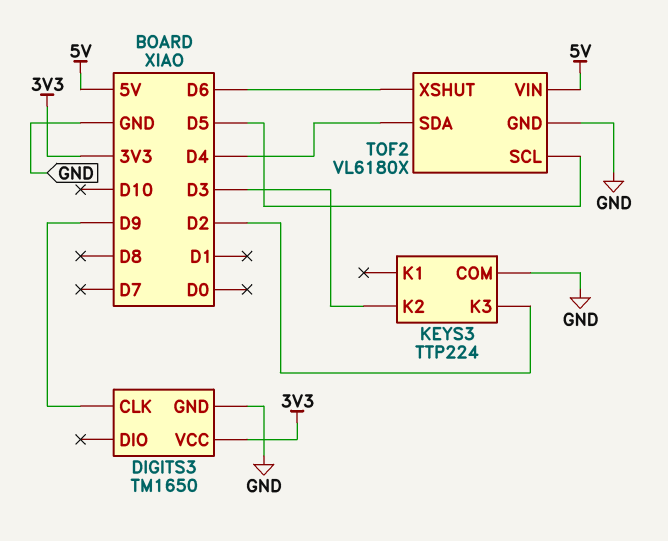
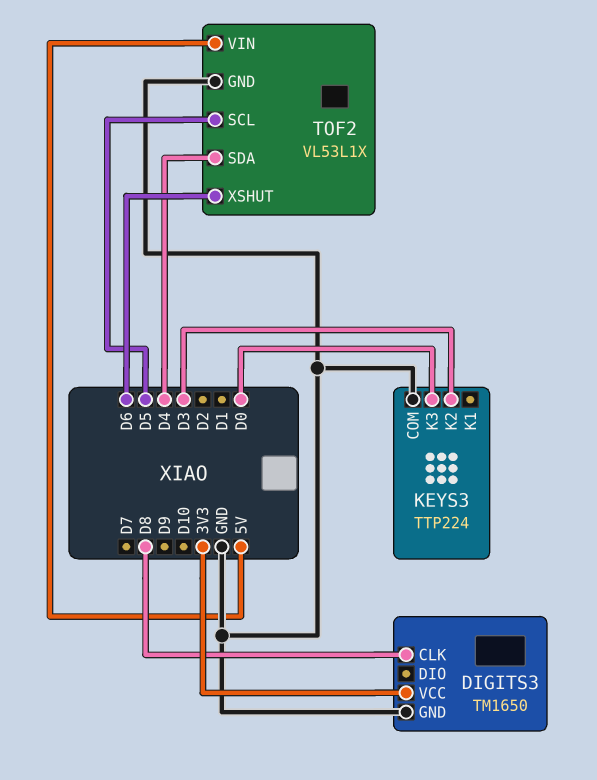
DIGITS3 pin CLK: D9 -> D8
KEYS3 pin K3: D2 -> D0
TOF2: VL6180X -> VL53L1X

